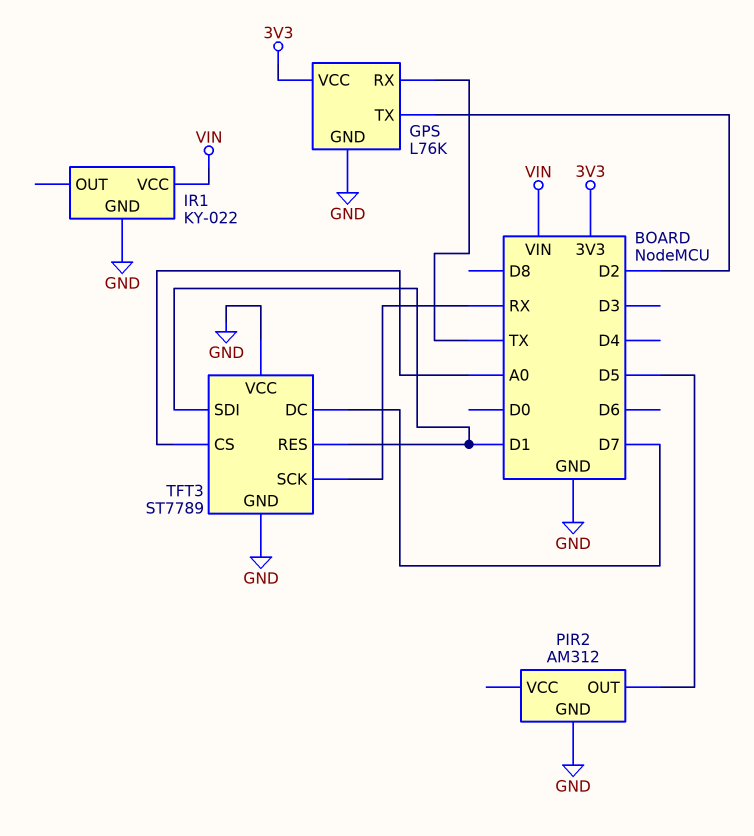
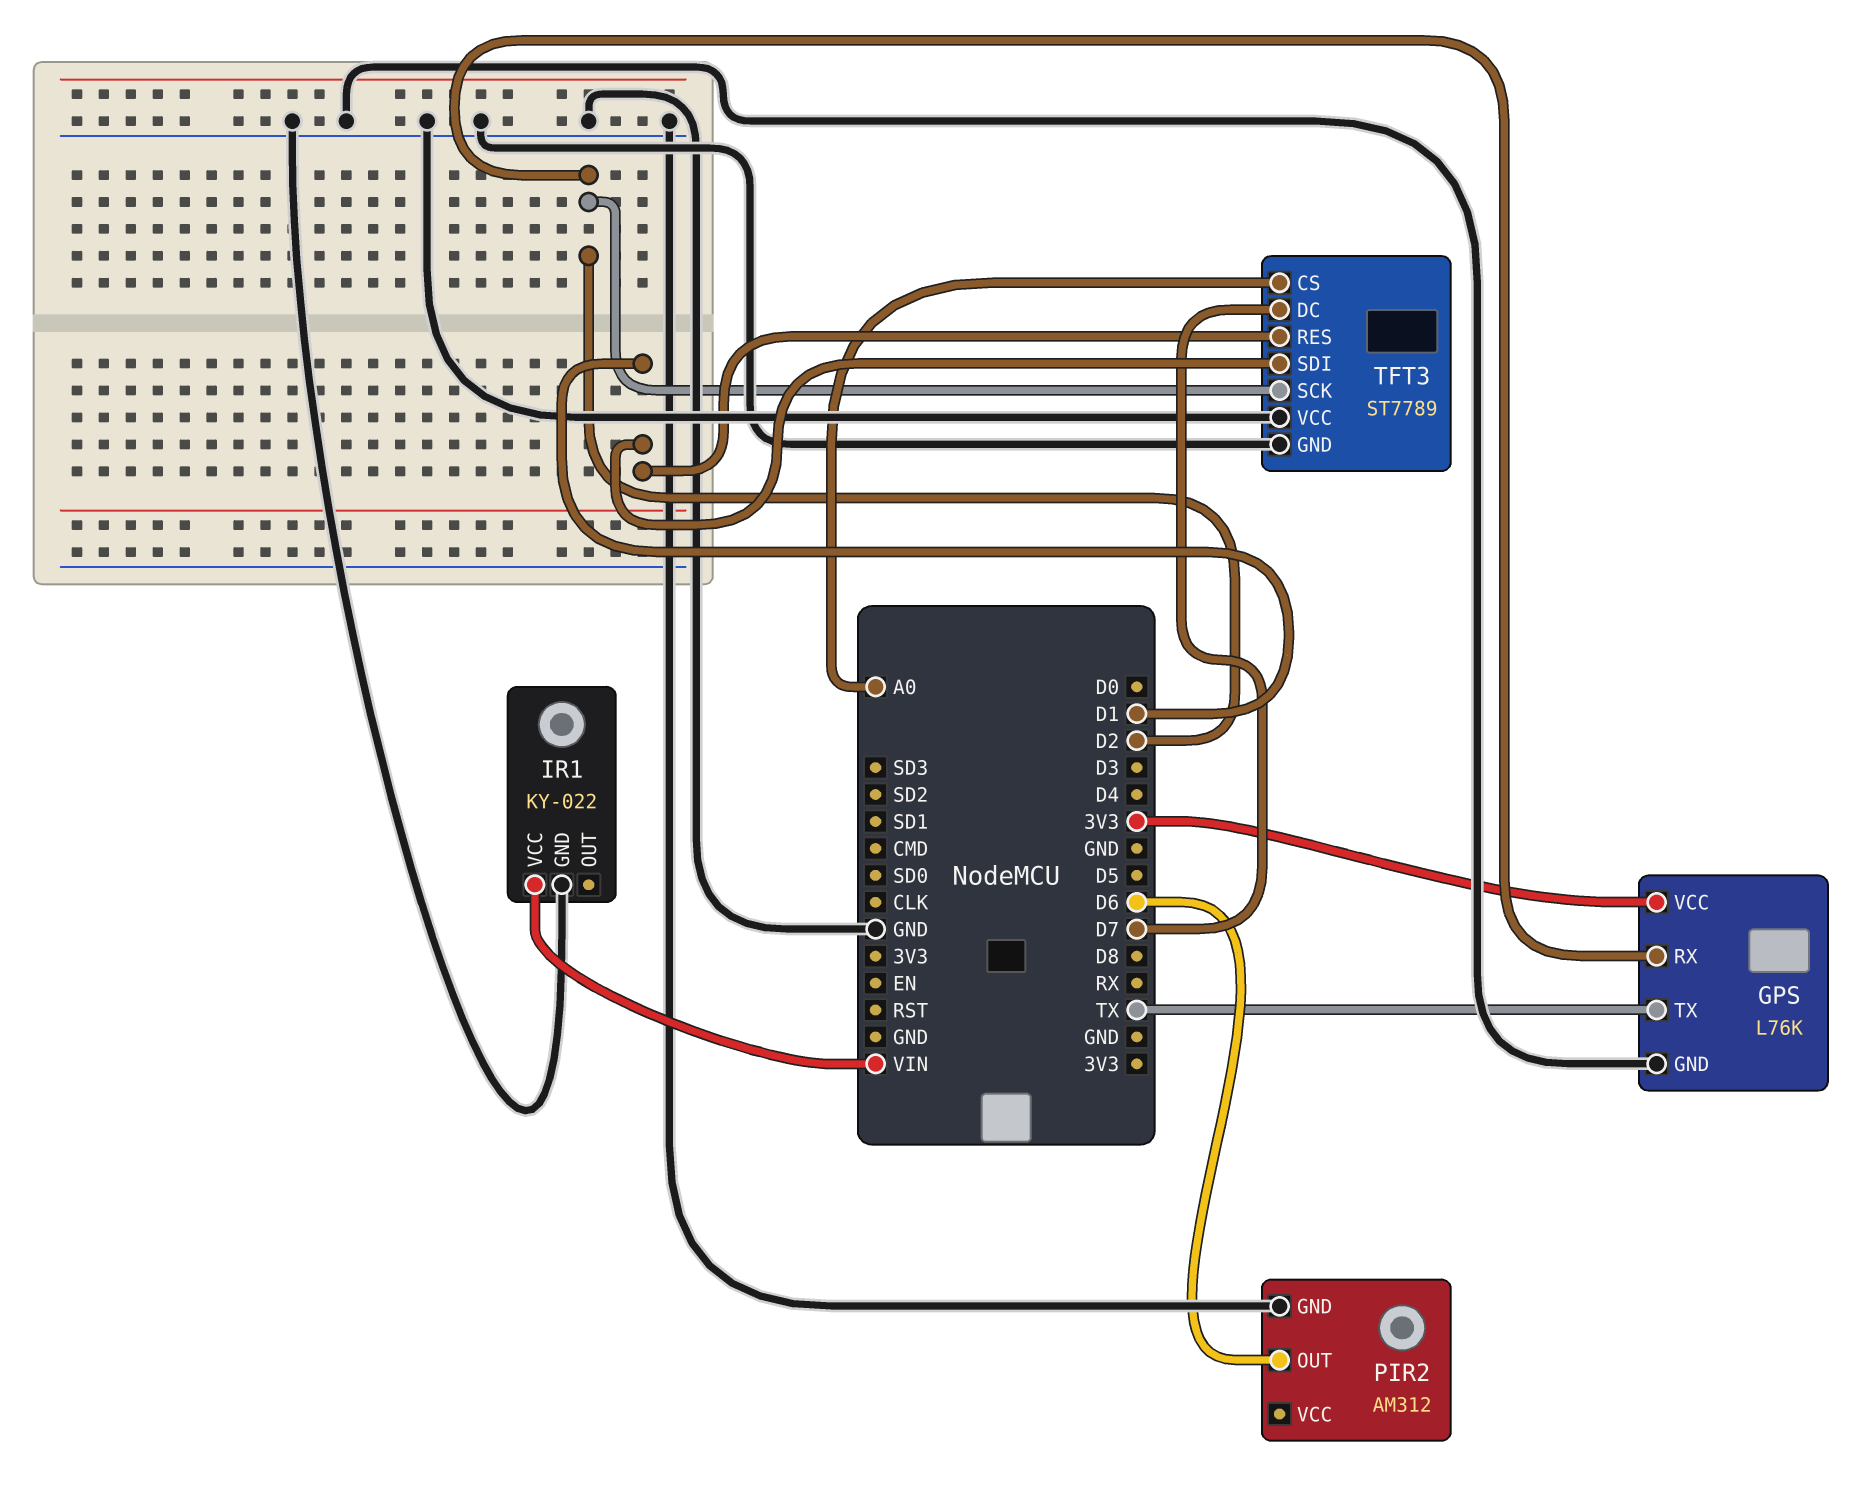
GPS pin RX: TX -> D2
GPS pin TX: D2 -> TX
PIR2 pin OUT: D5 -> D6
TFT3 pin SCK: RX -> D2

